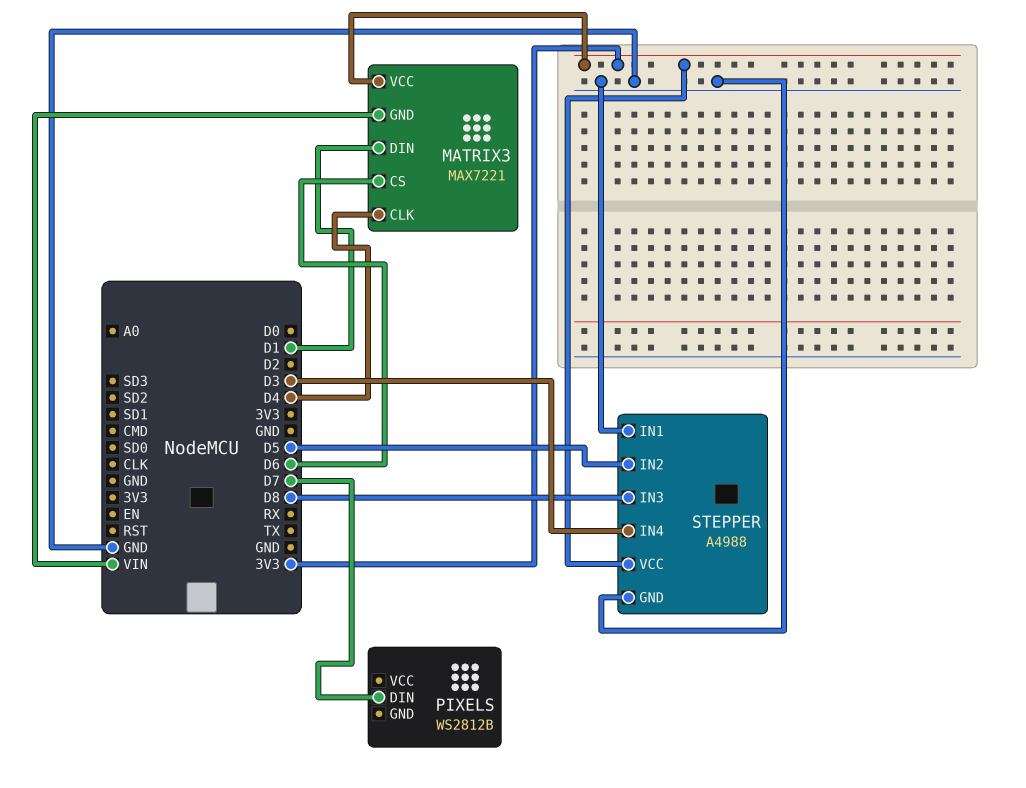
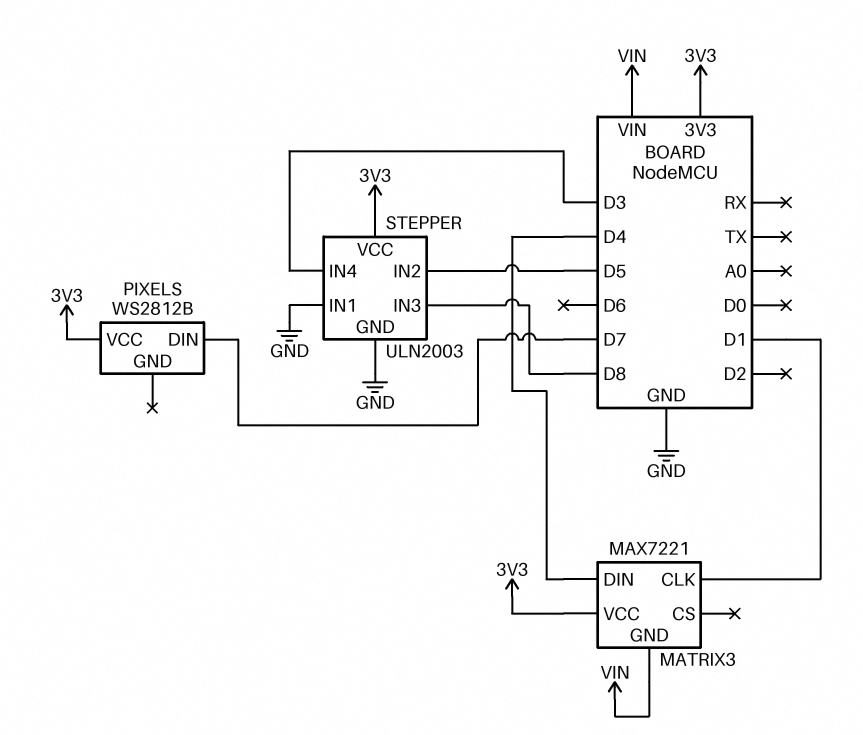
MATRIX3 pin CLK: D4 -> D1
MATRIX3 pin CS: D6 -> none
MATRIX3 pin DIN: D1 -> D4
PIXELS pin VCC: none -> 3V3
STEPPER: A4988 -> ULN2003

